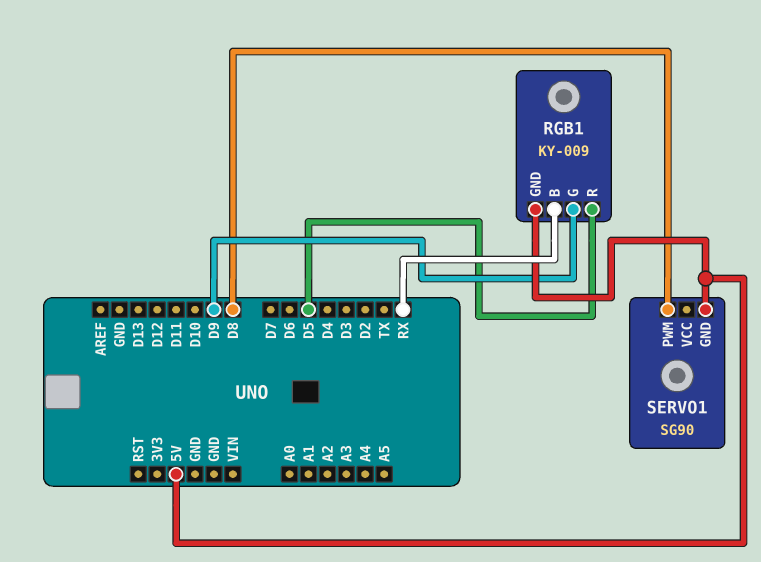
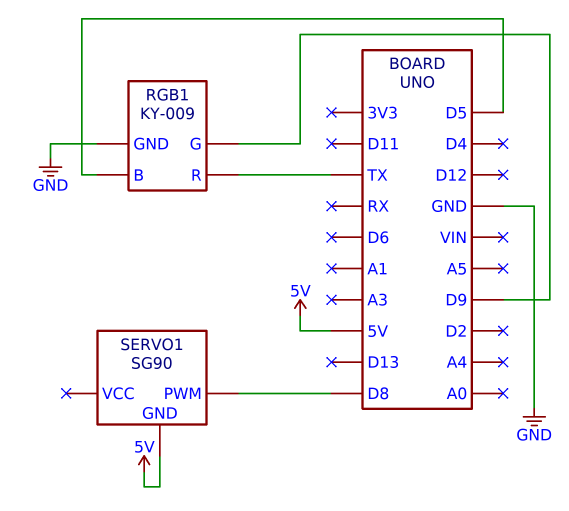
RGB1 pin B: RX -> D5
RGB1 pin GND: 5V -> GND
RGB1 pin R: D5 -> TX

